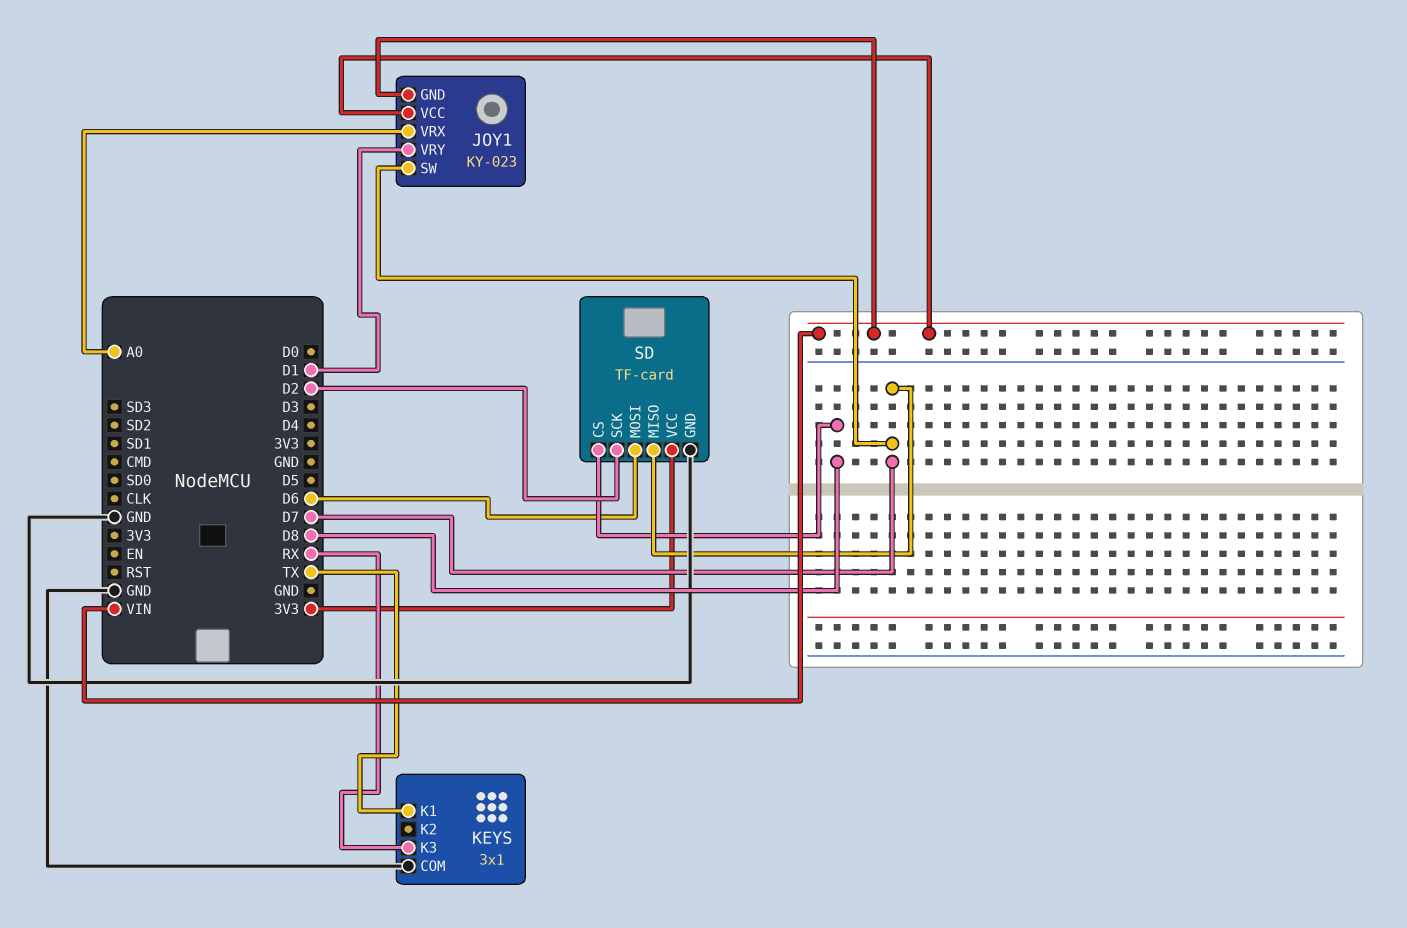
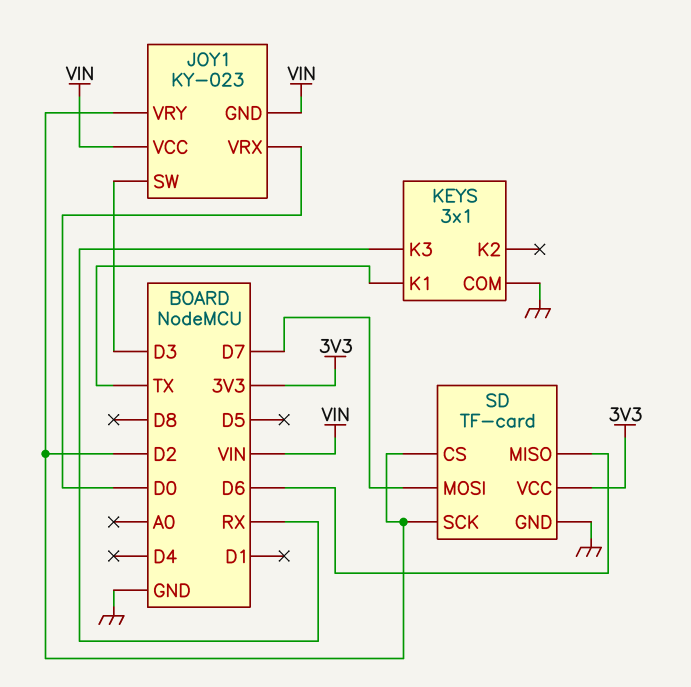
JOY1 pin SW: D7 -> D3
JOY1 pin VRX: A0 -> D0
JOY1 pin VRY: D1 -> D2
SD pin CS: D8 -> D2
SD pin MISO: D7 -> D6
SD pin MOSI: D6 -> D7

